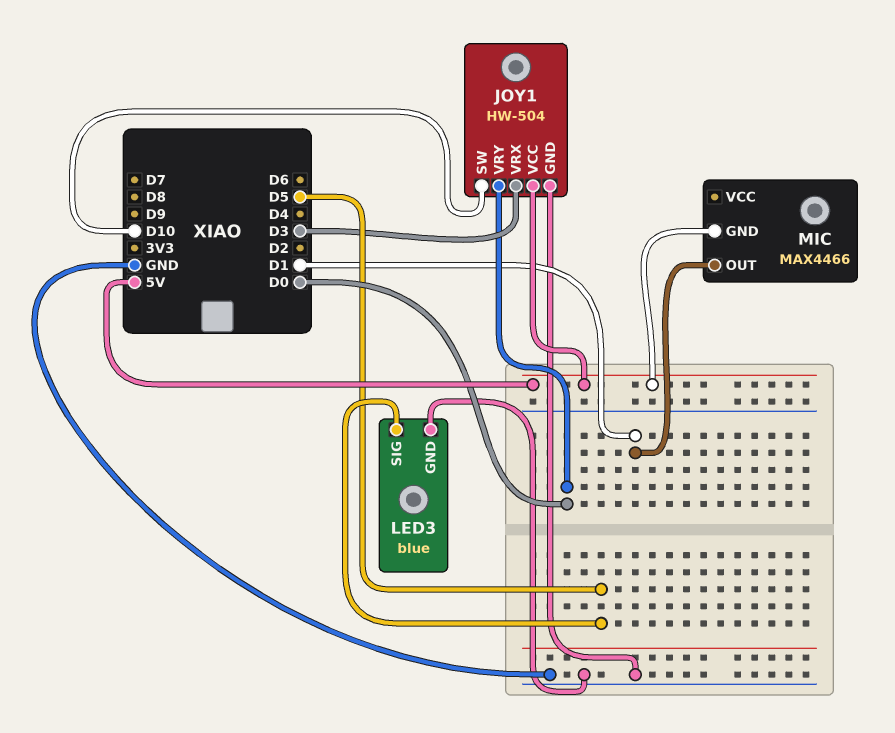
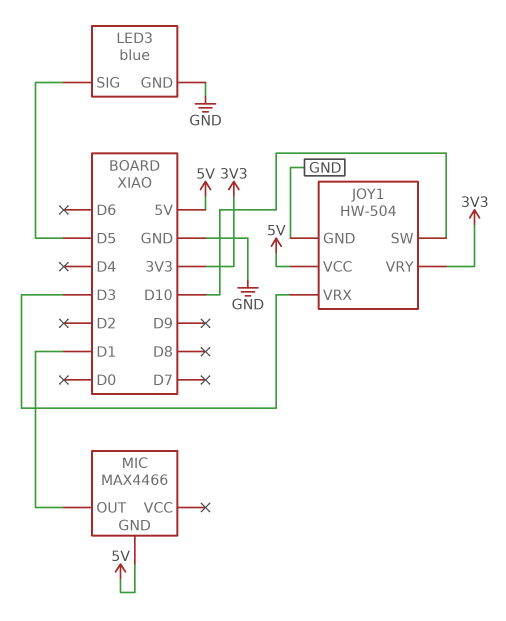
JOY1 pin VRY: D0 -> 3V3

